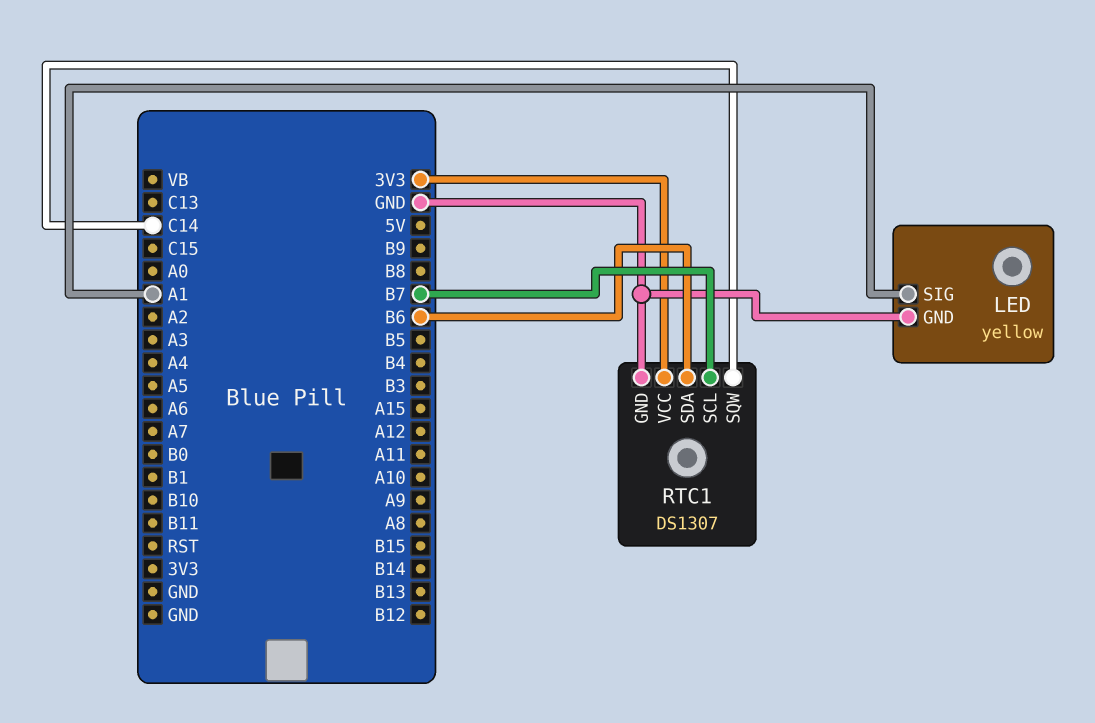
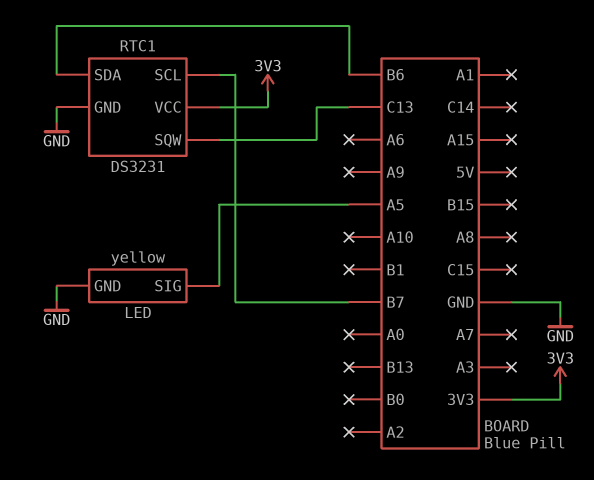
LED pin SIG: A1 -> A5
RTC1: DS1307 -> DS3231
RTC1 pin SQW: C14 -> C13

